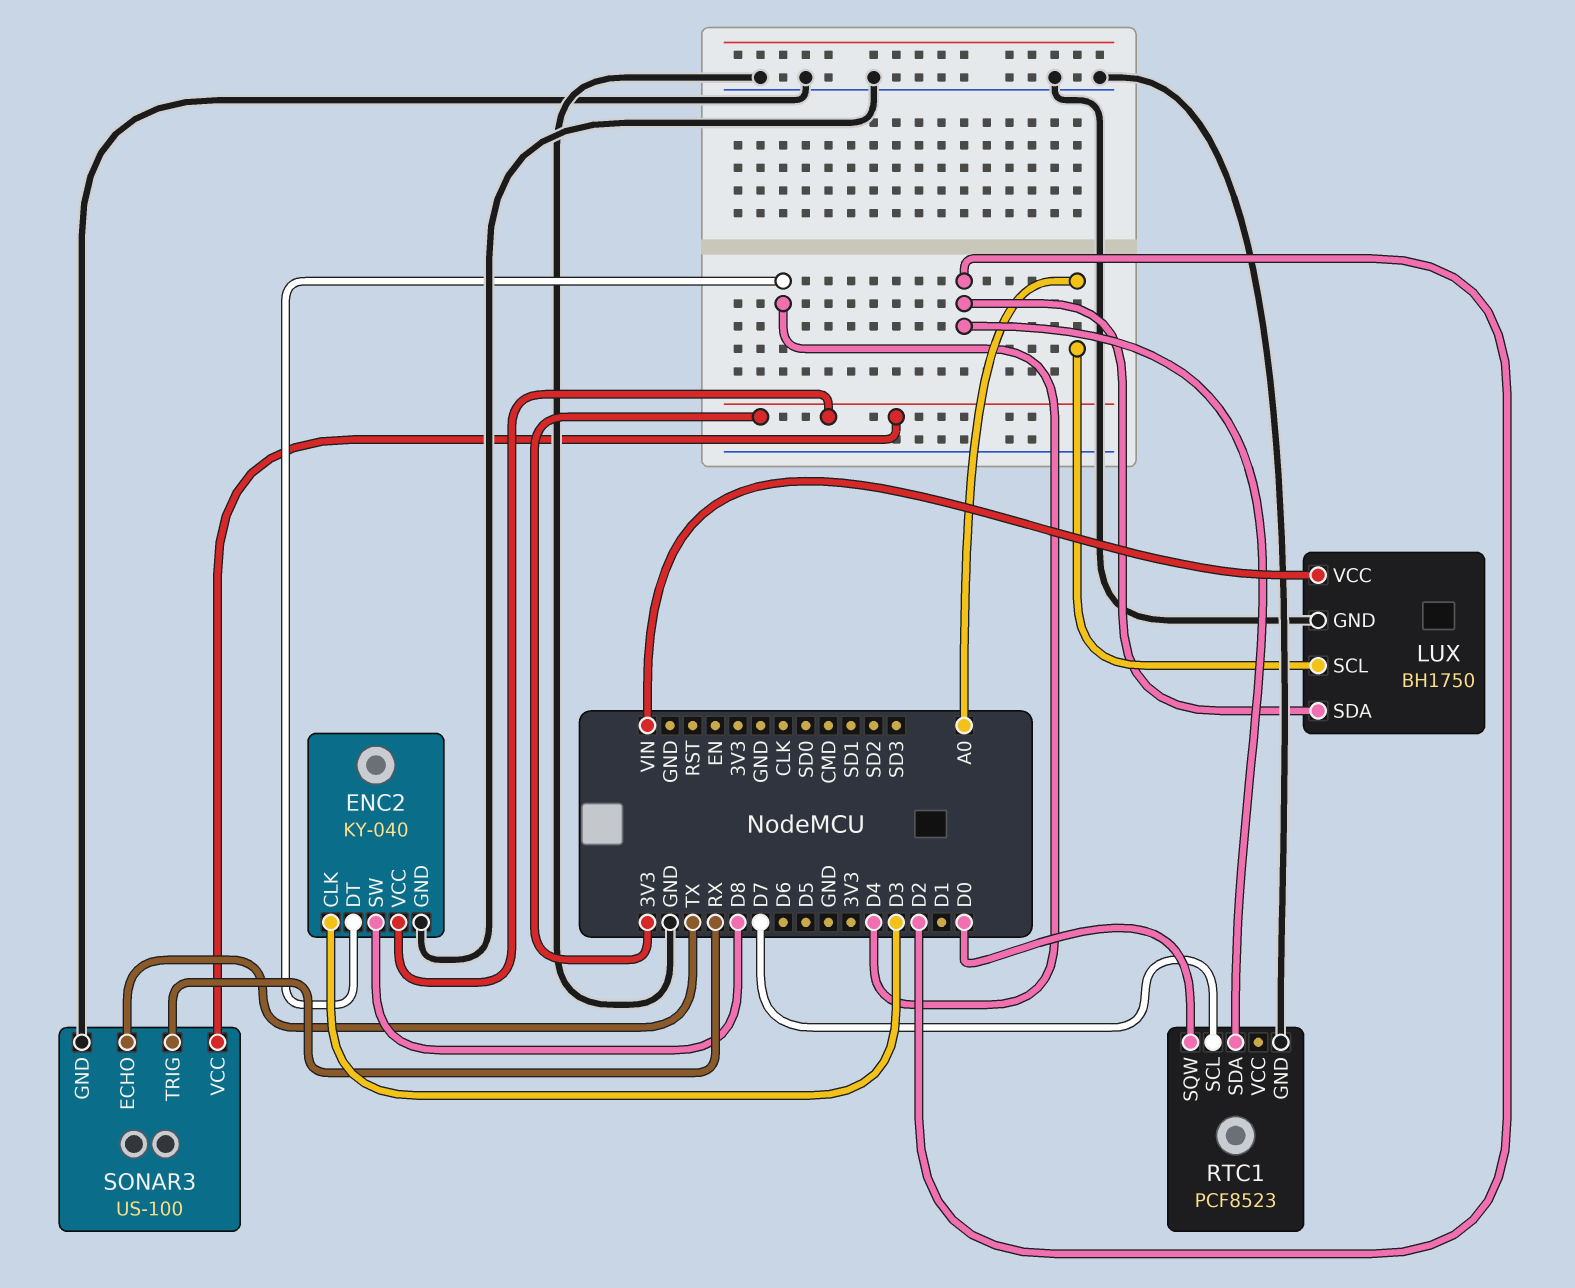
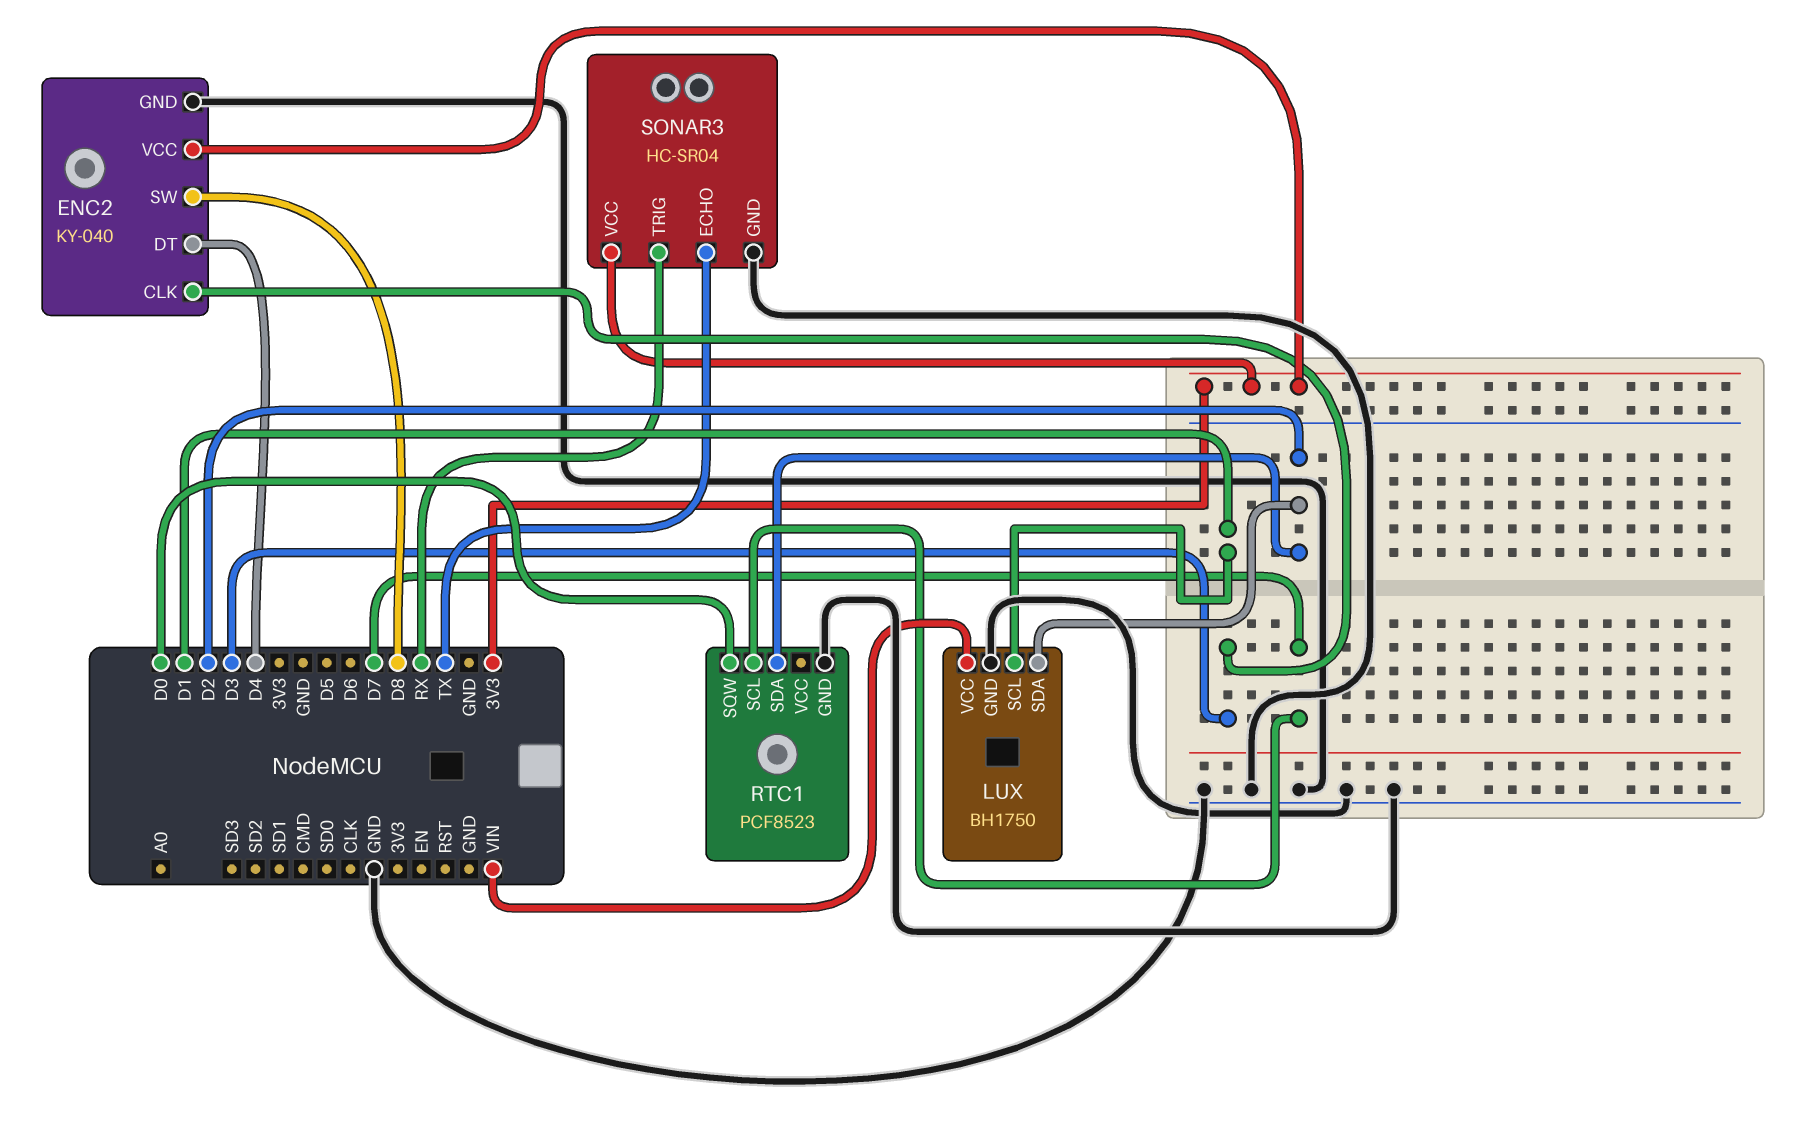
LUX pin SCL: A0 -> D1
SONAR3: US-100 -> HC-SR04

